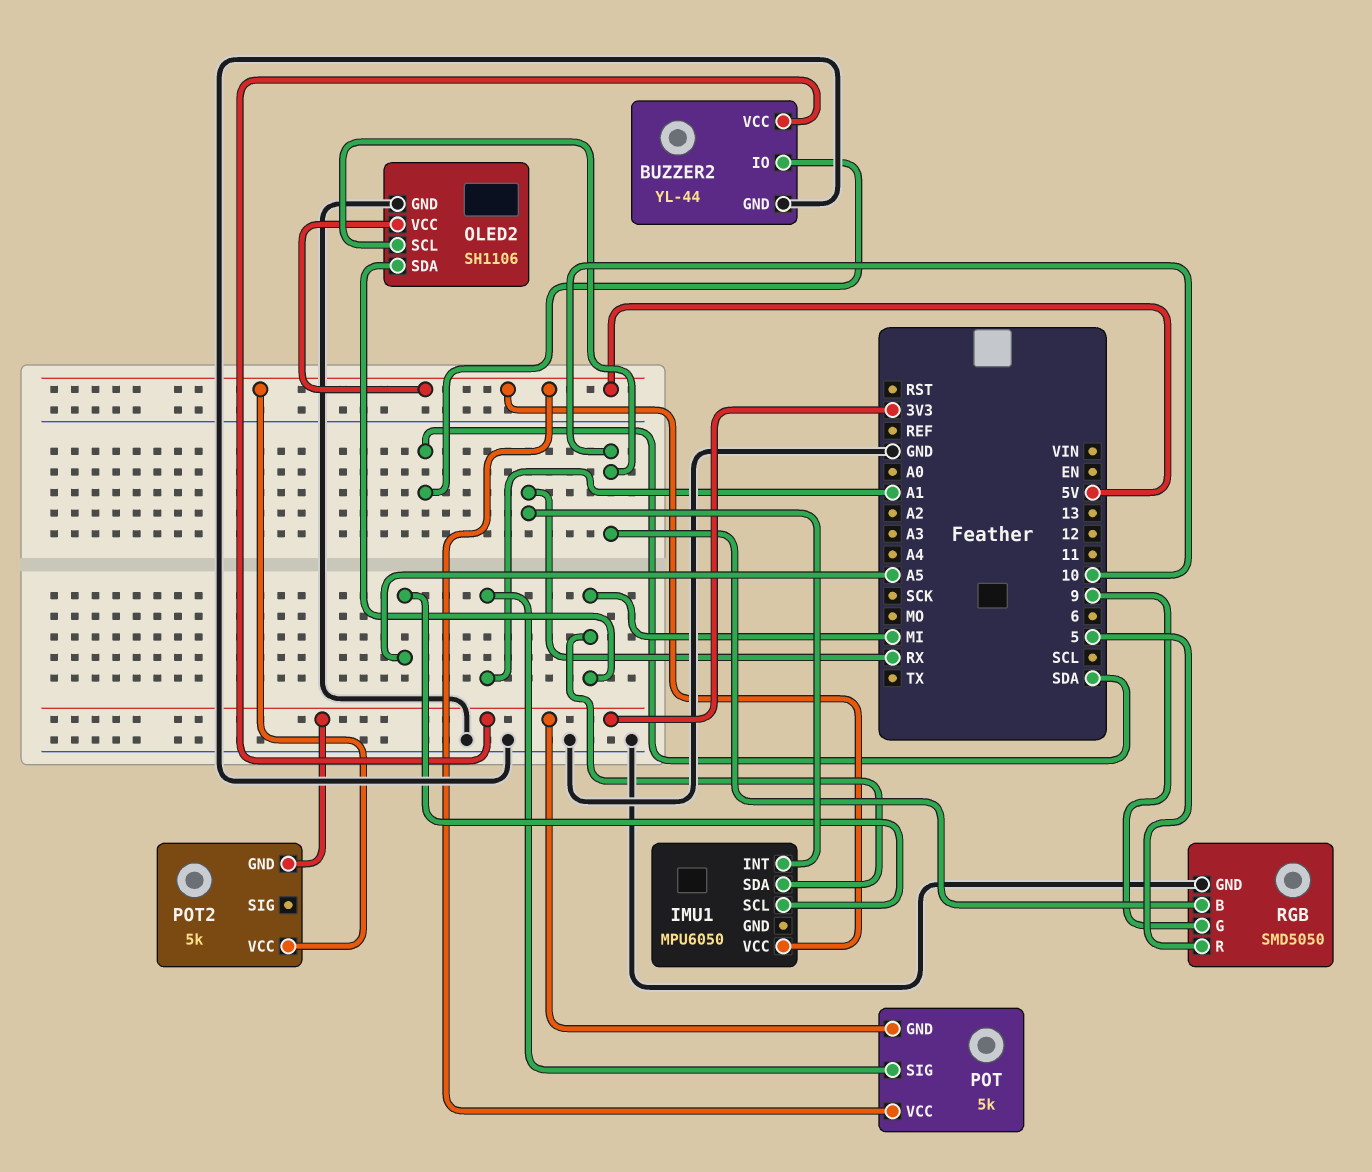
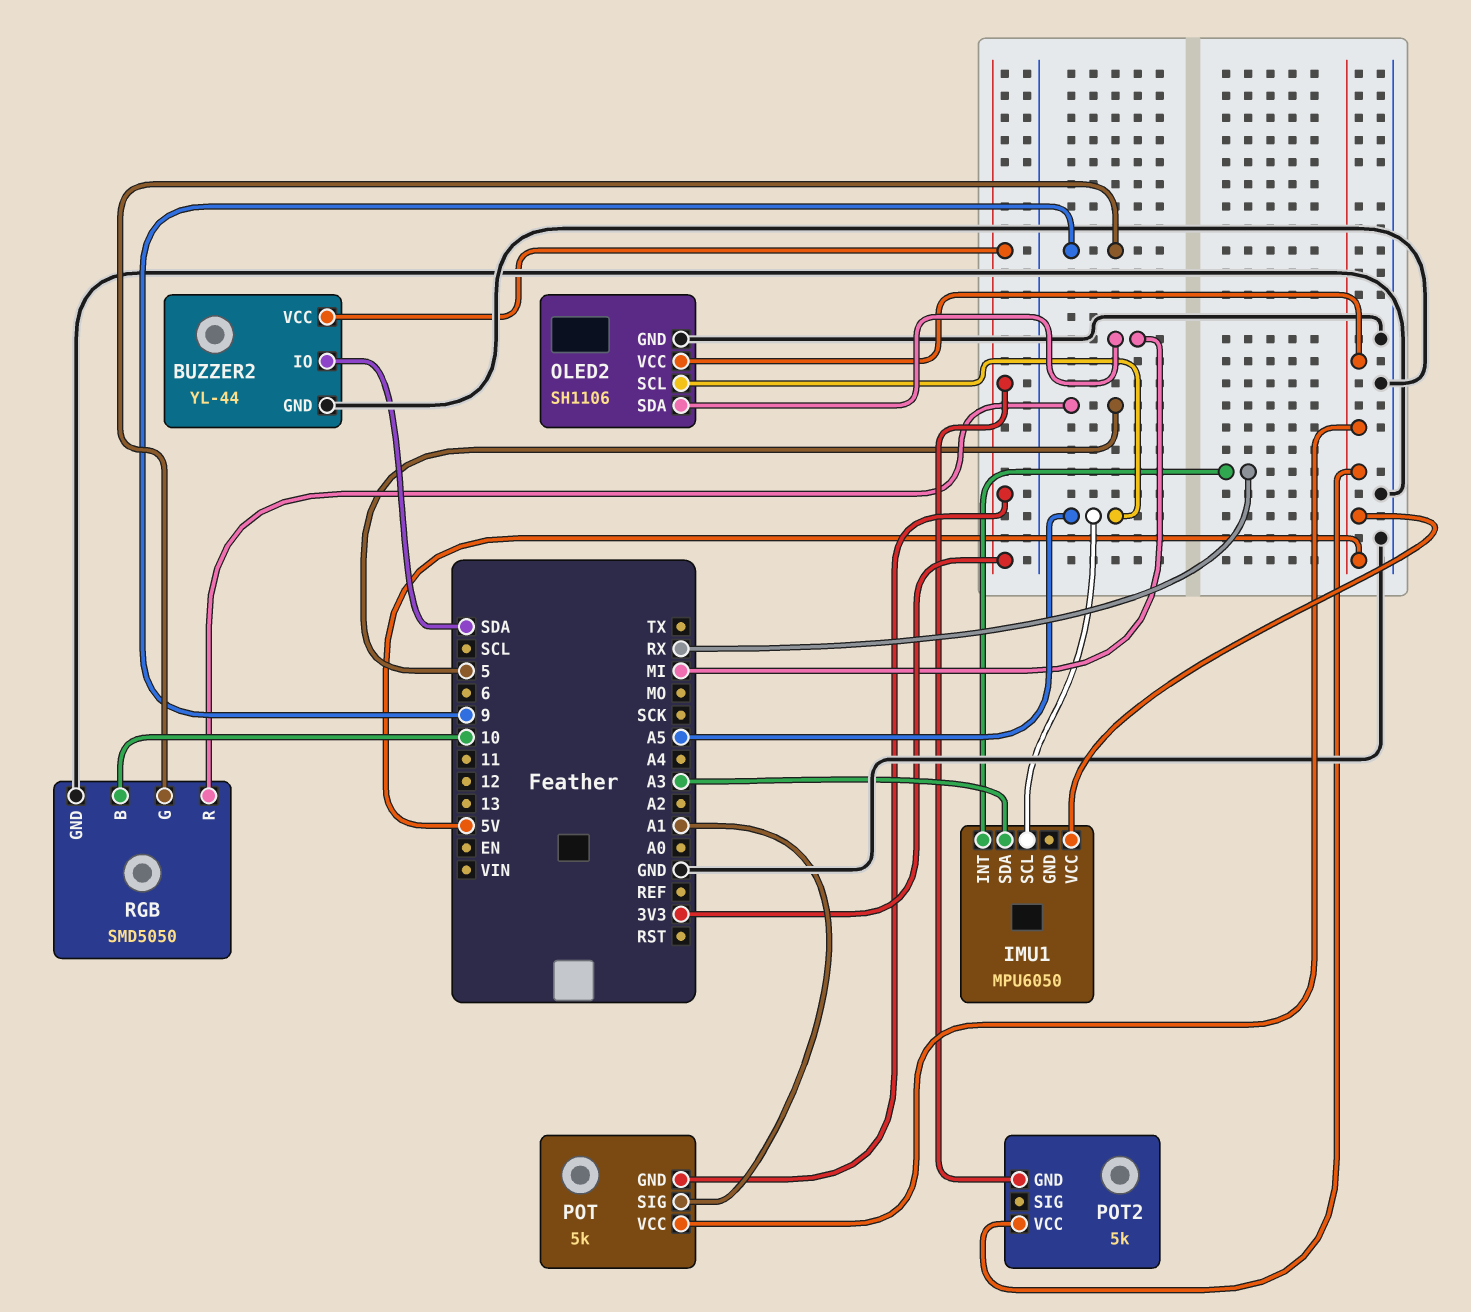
IMU1 pin SDA: MI -> A3
OLED2 pin SCL: 10 -> A5

